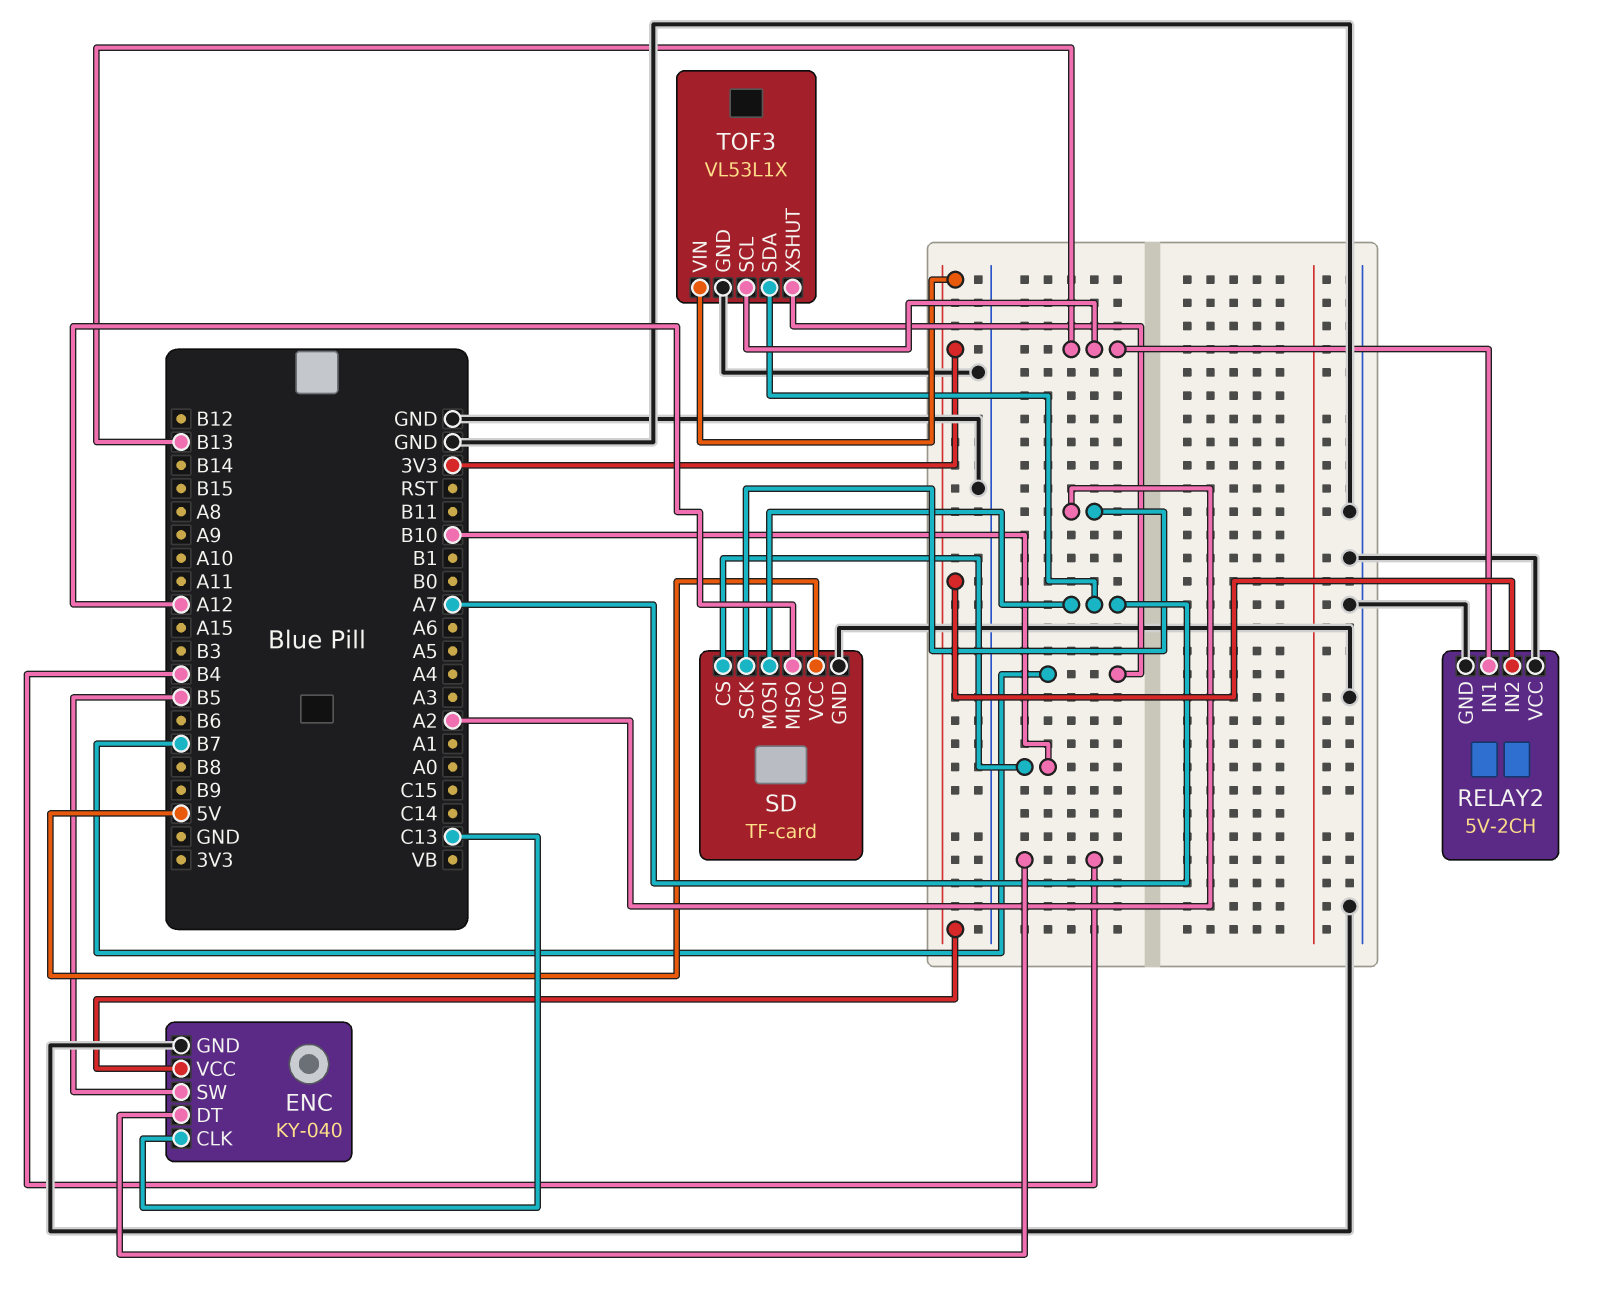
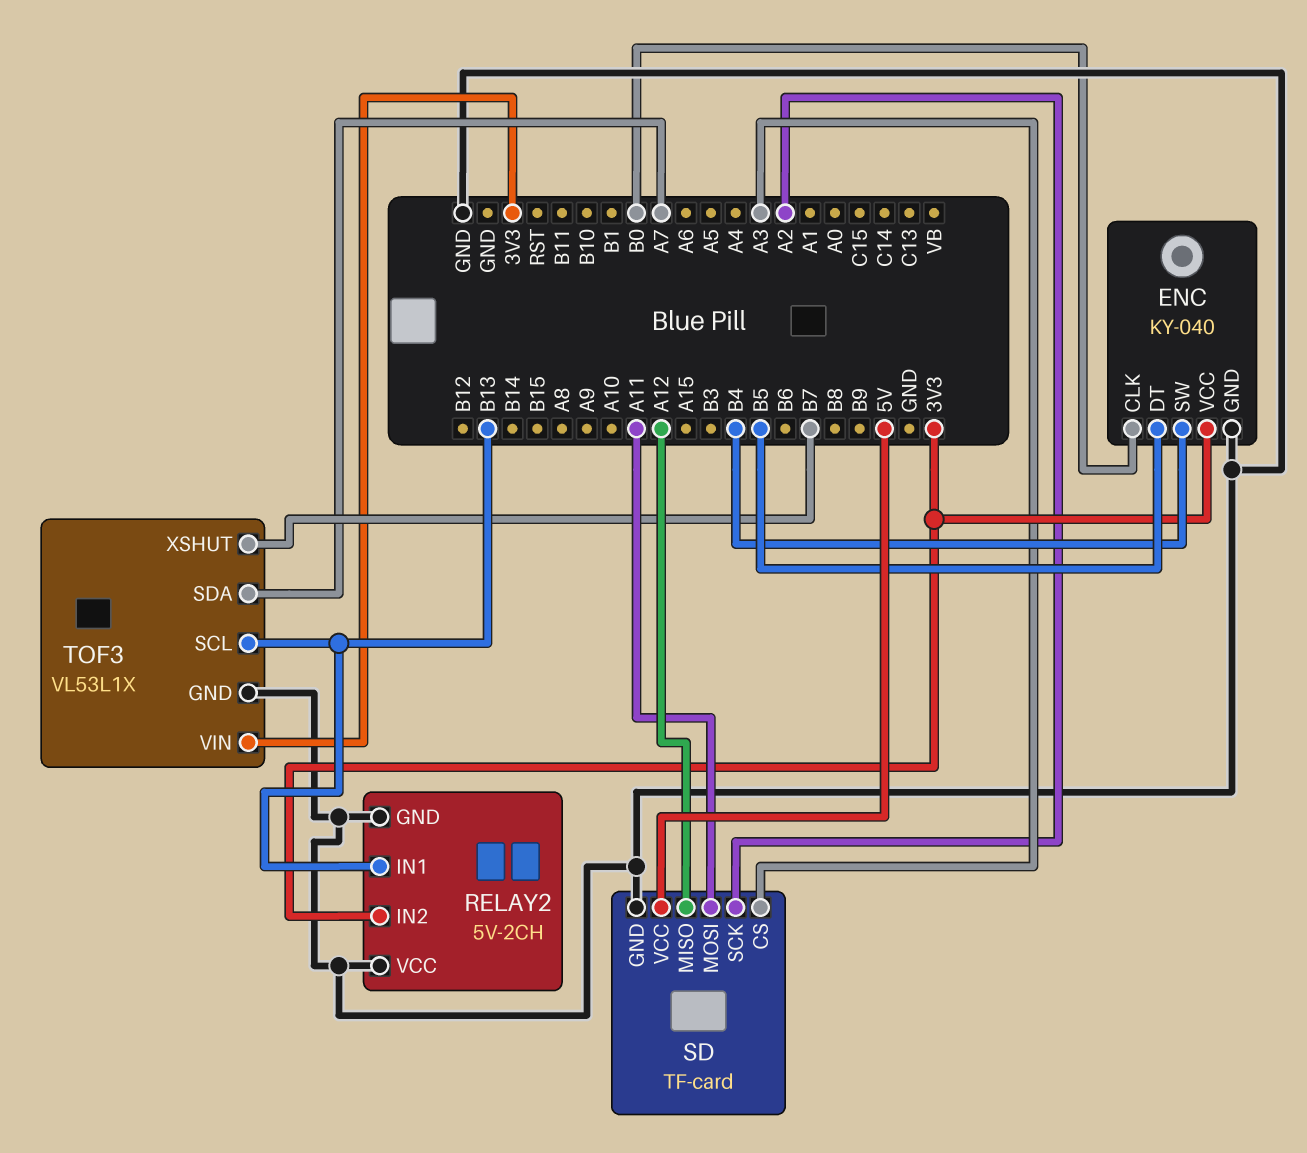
ENC pin CLK: C13 -> B0
ENC pin DT: B4 -> B5
ENC pin SW: B5 -> B4
SD pin CS: B10 -> A3
SD pin MOSI: A7 -> A11

